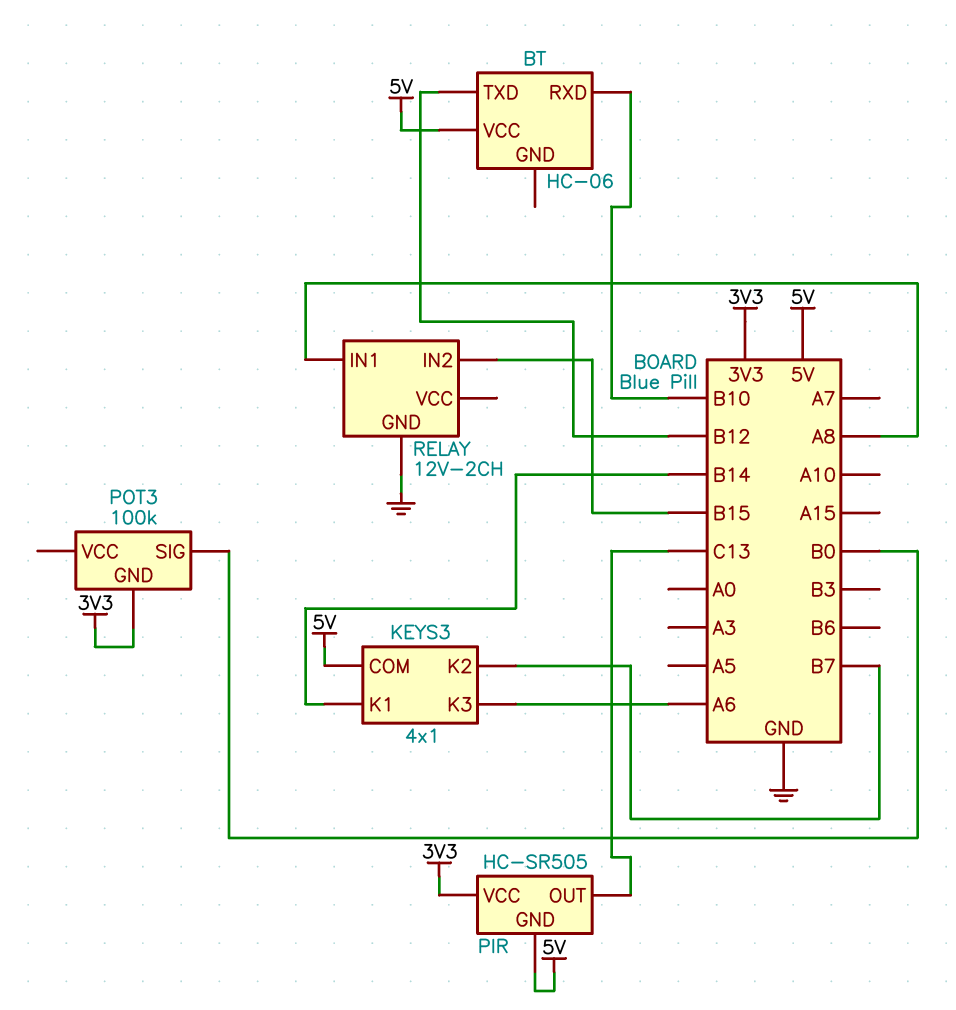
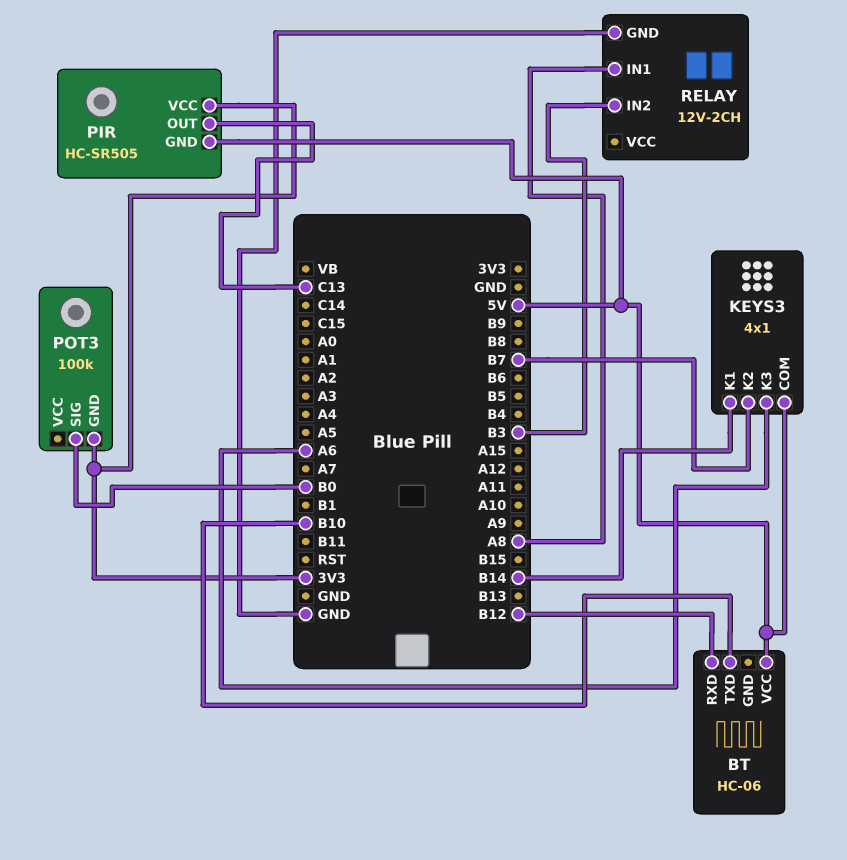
BT pin RXD: B10 -> B12
BT pin TXD: B12 -> B10
RELAY pin IN2: B15 -> B3

